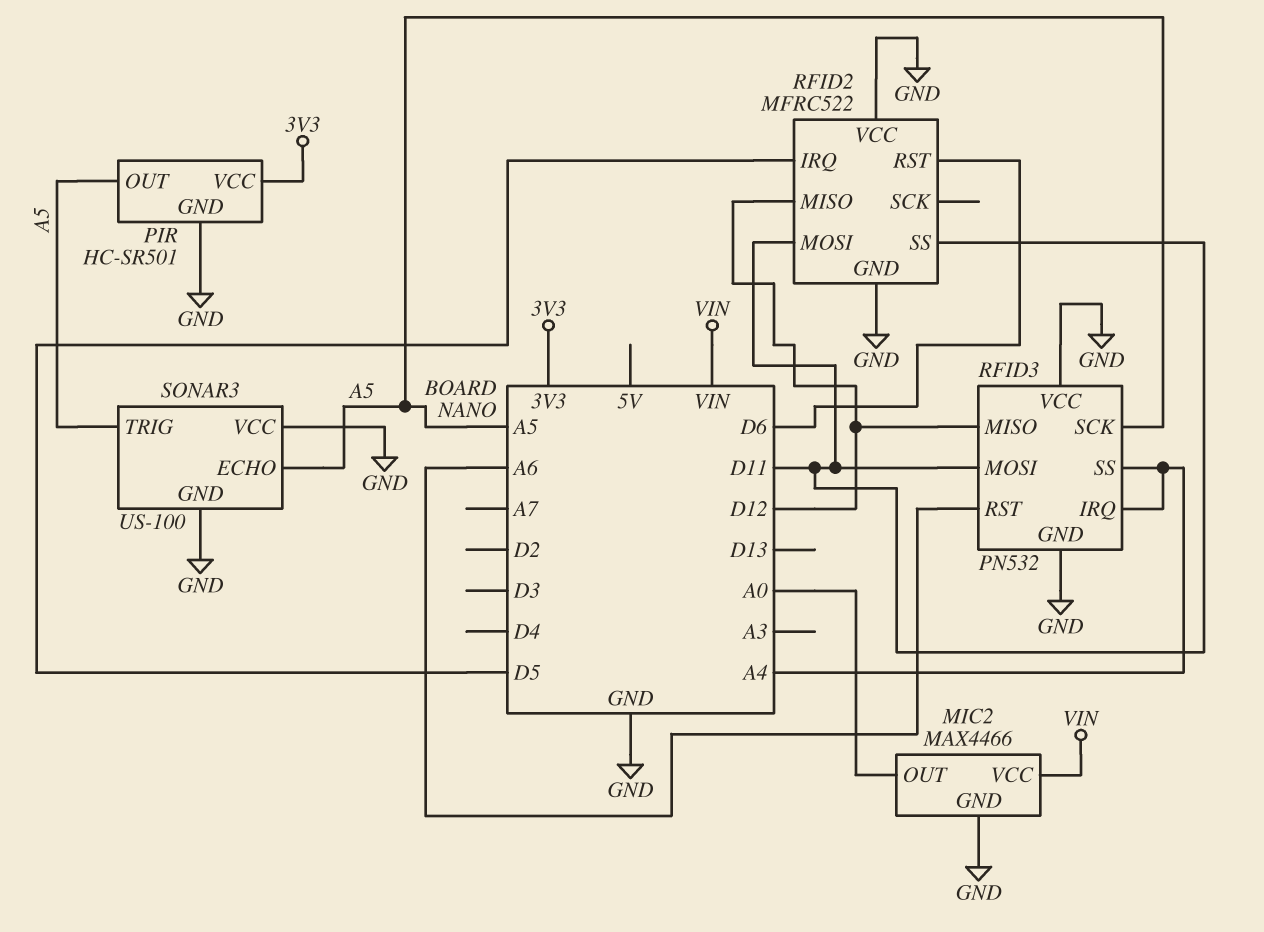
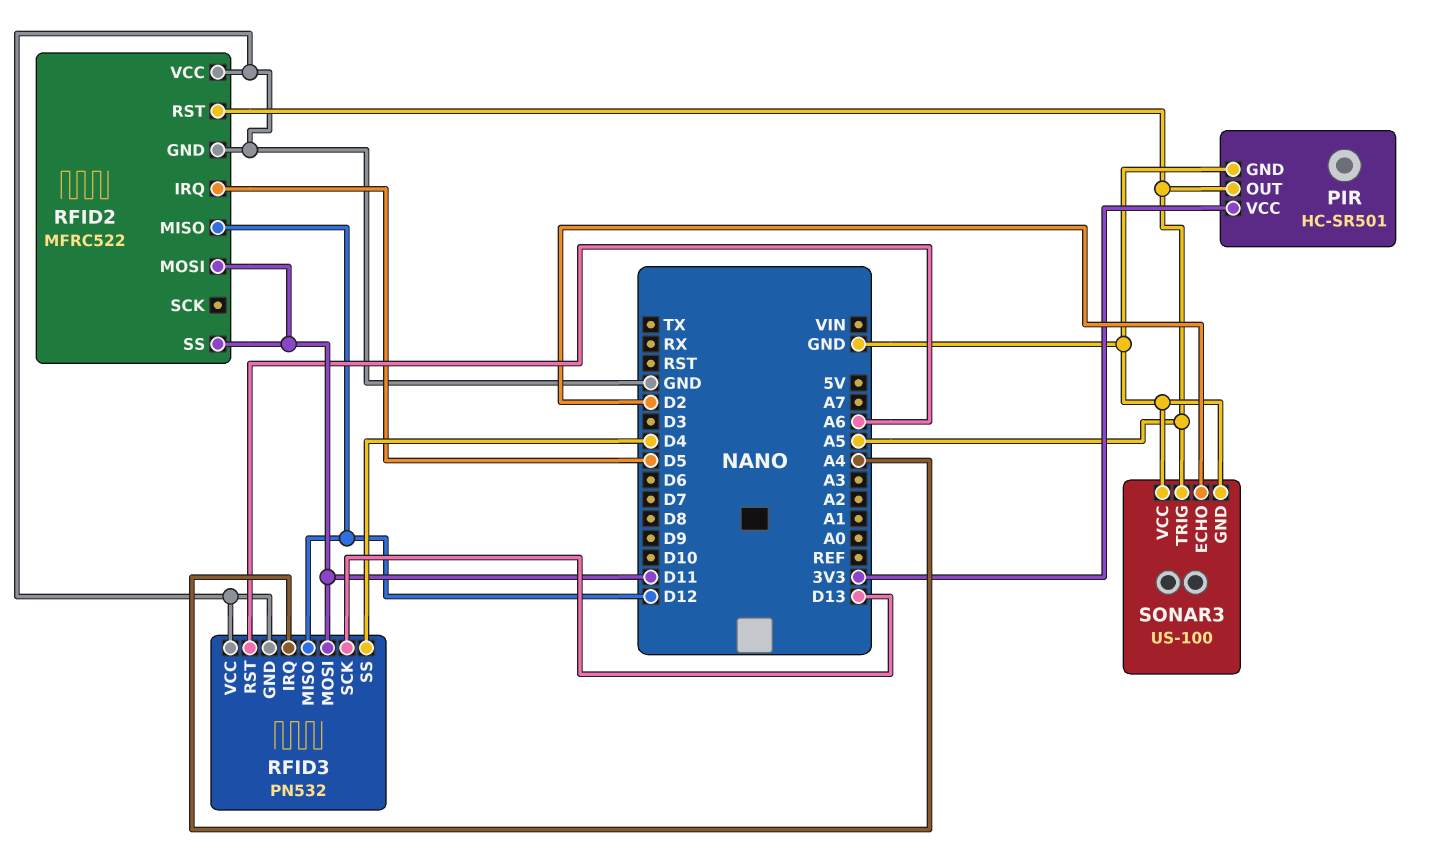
MIC2: MAX4466 -> none
MIC2 pin GND: GND -> none
MIC2 pin OUT: A0 -> none
MIC2 pin VCC: VIN -> none
RFID2 pin RST: D6 -> A5
RFID3 pin SCK: A5 -> D13
RFID3 pin SS: A4 -> D4
SONAR3 pin ECHO: A5 -> D2

